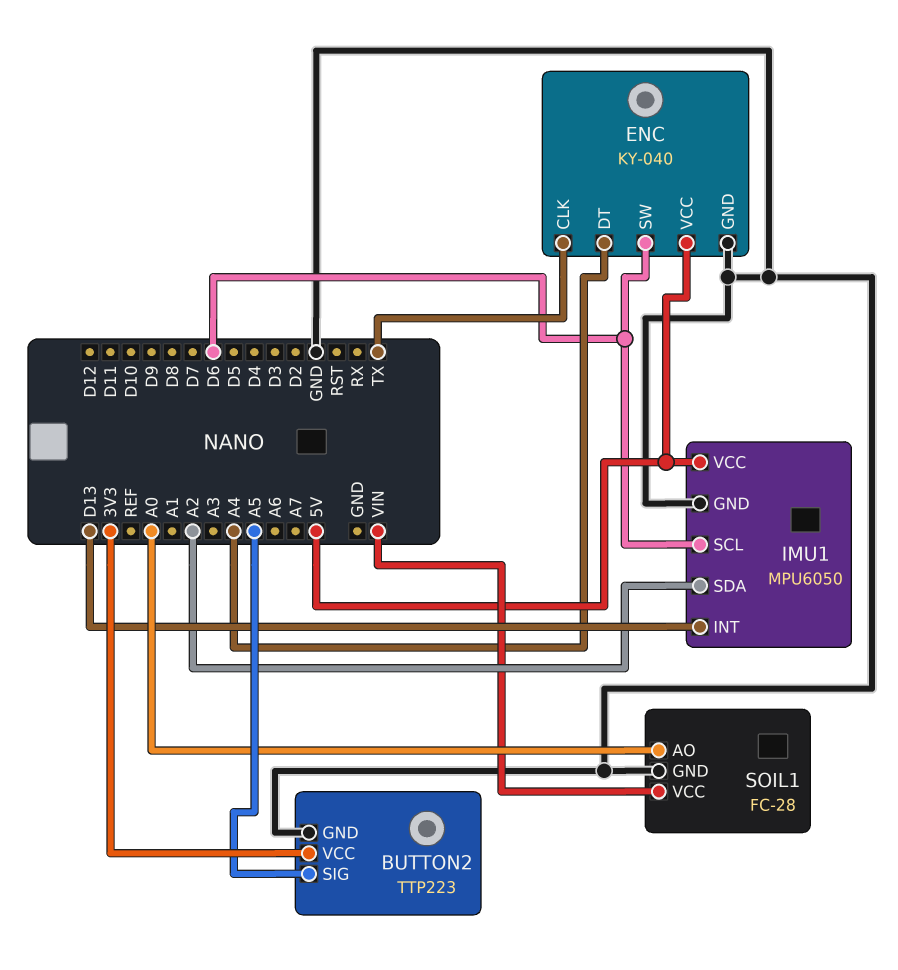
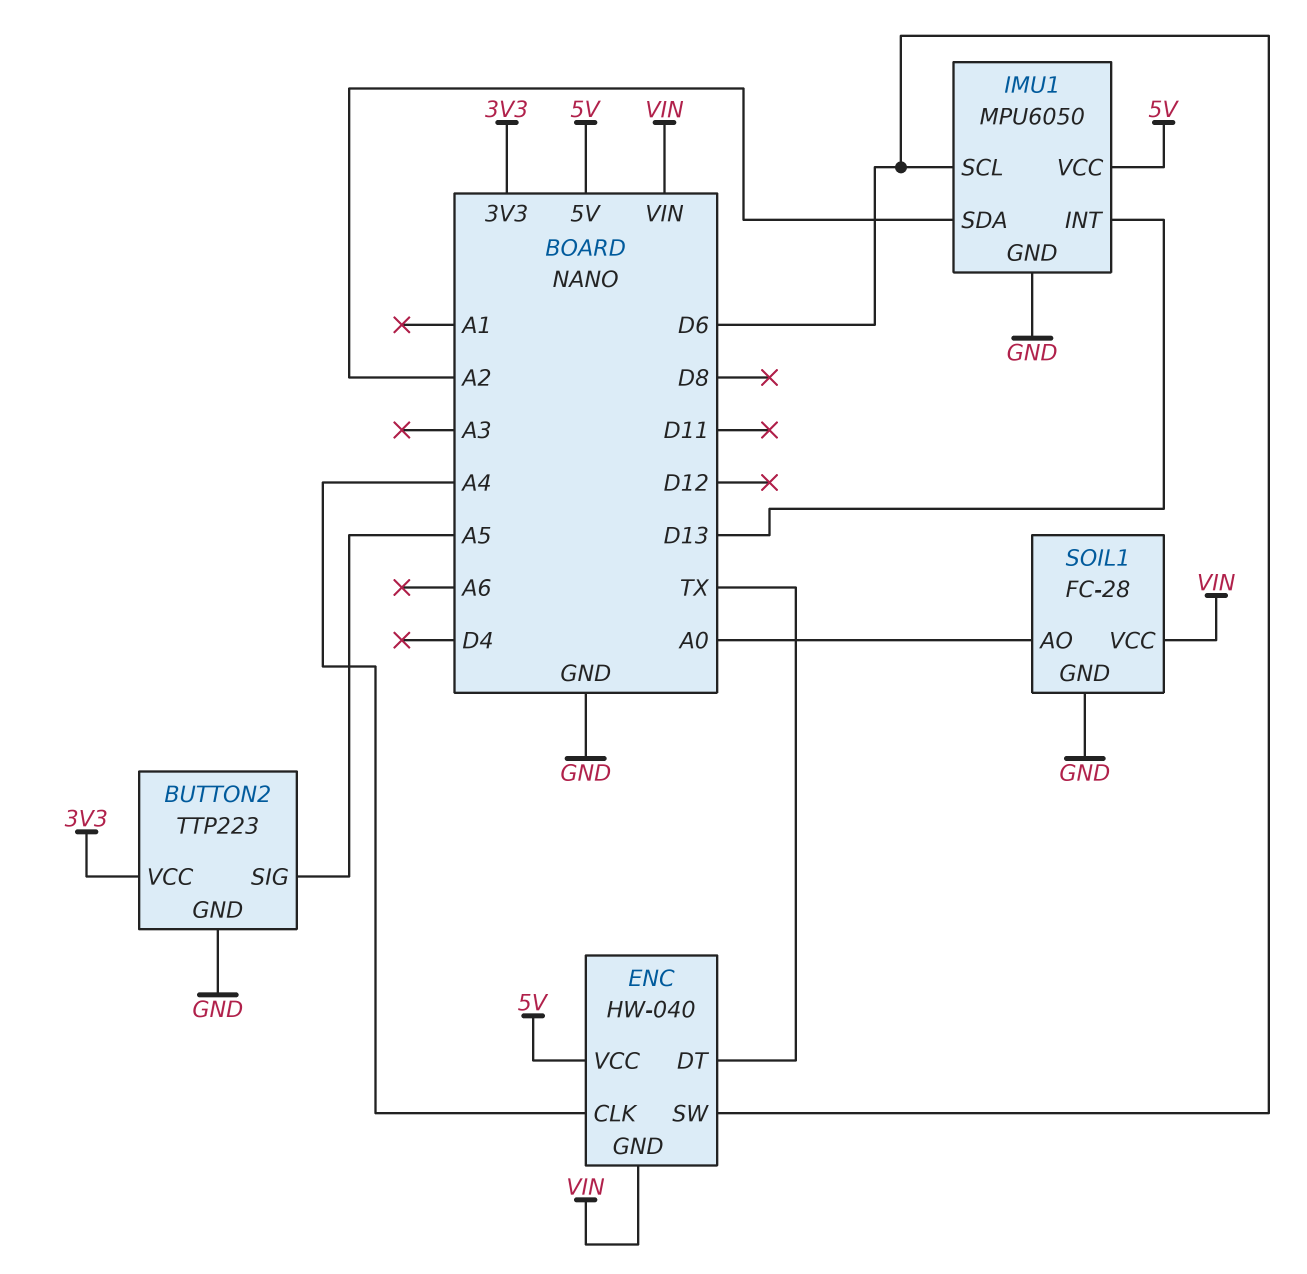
ENC: KY-040 -> HW-040
ENC pin CLK: TX -> A4
ENC pin DT: A4 -> TX
ENC pin GND: GND -> VIN

